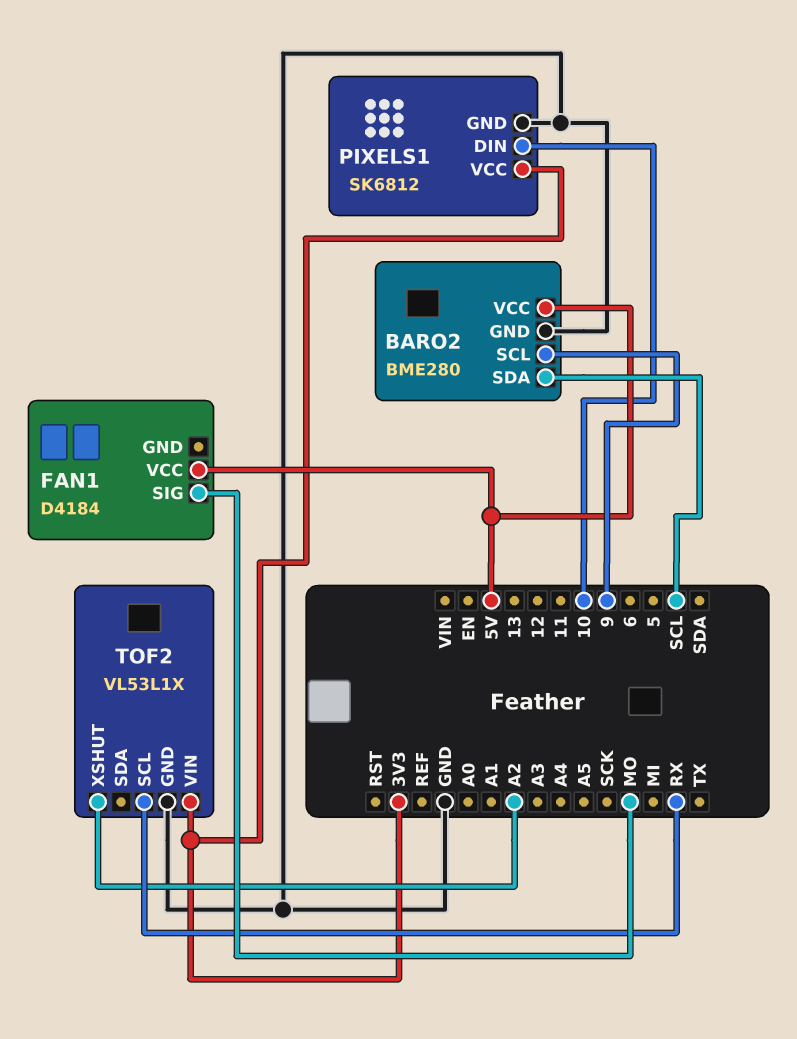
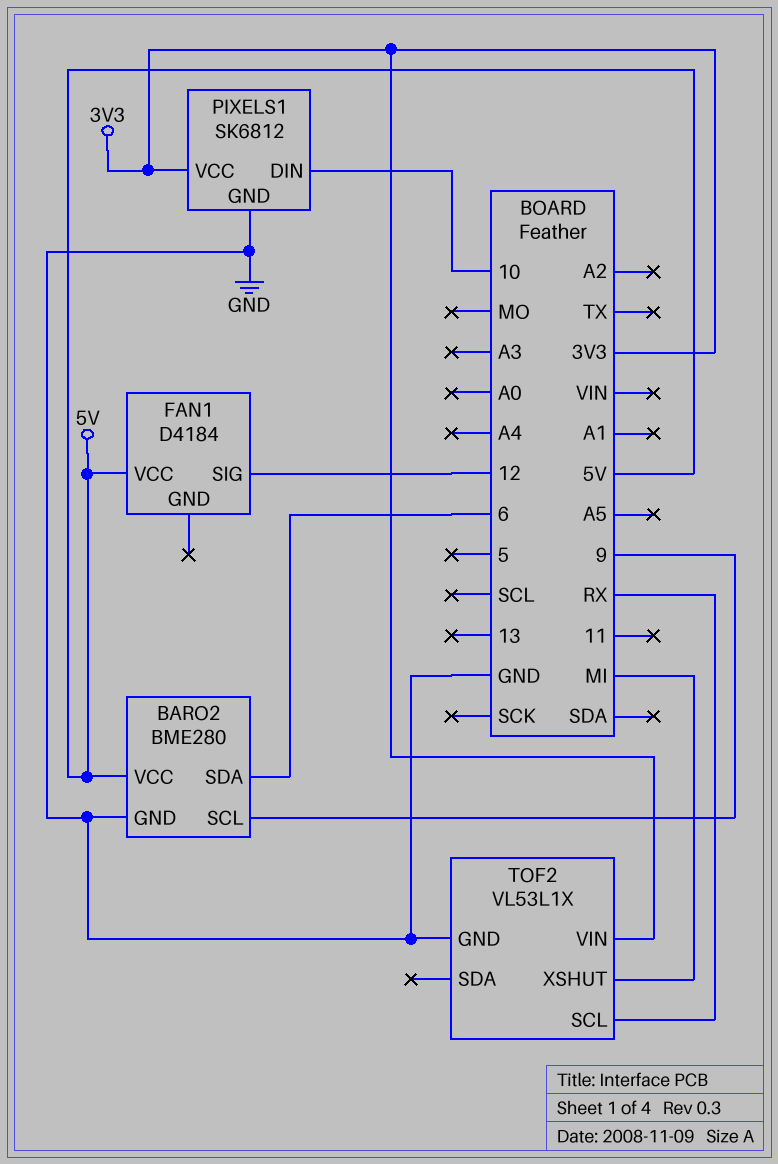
BARO2 pin SDA: SCL -> 6
FAN1 pin SIG: MO -> 12
TOF2 pin XSHUT: A2 -> MI

